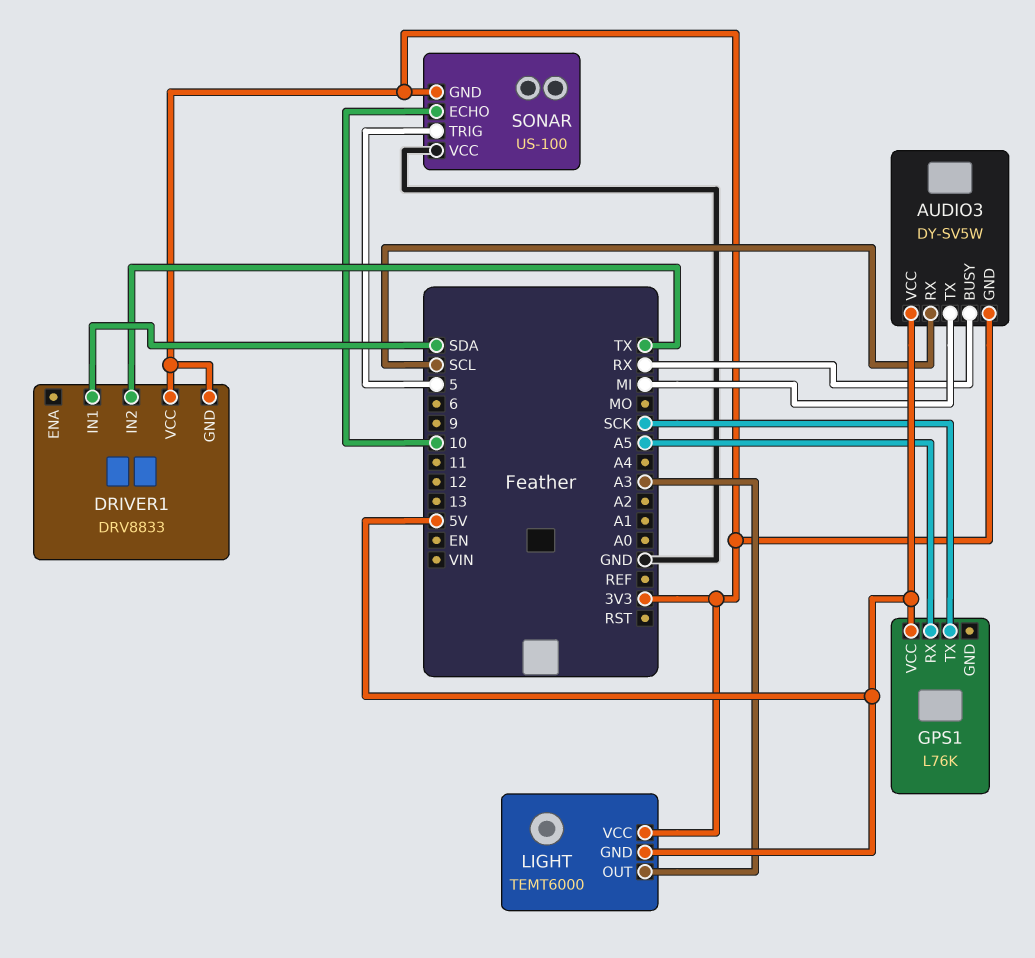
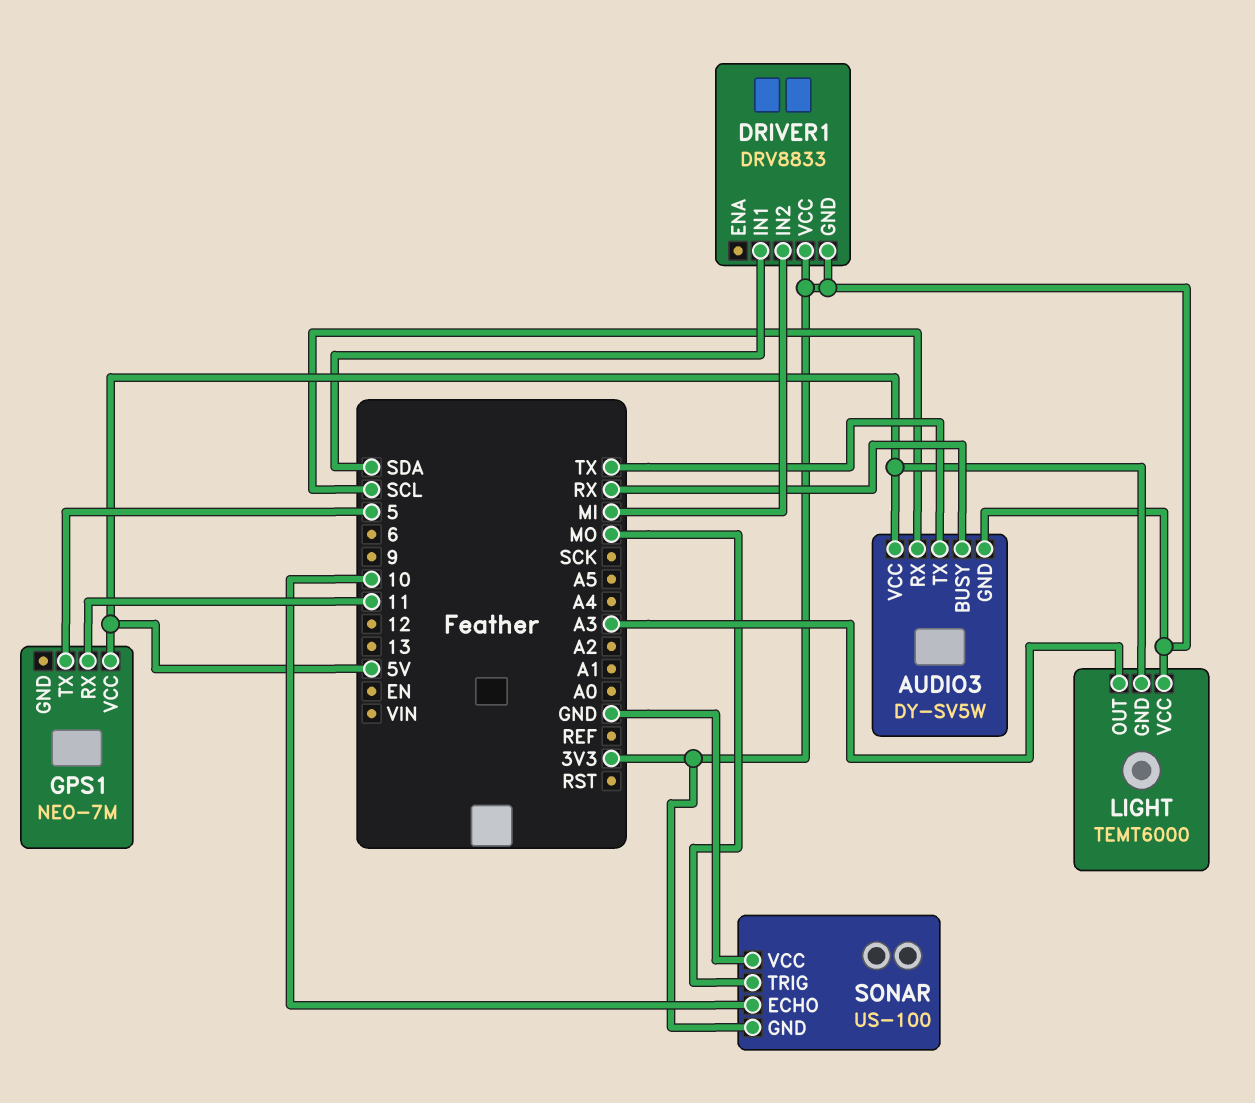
AUDIO3 pin TX: MI -> TX
DRIVER1 pin IN2: TX -> MI
GPS1: L76K -> NEO-7M
GPS1 pin RX: A5 -> 11
GPS1 pin TX: SCK -> 5
SONAR pin TRIG: 5 -> MO

